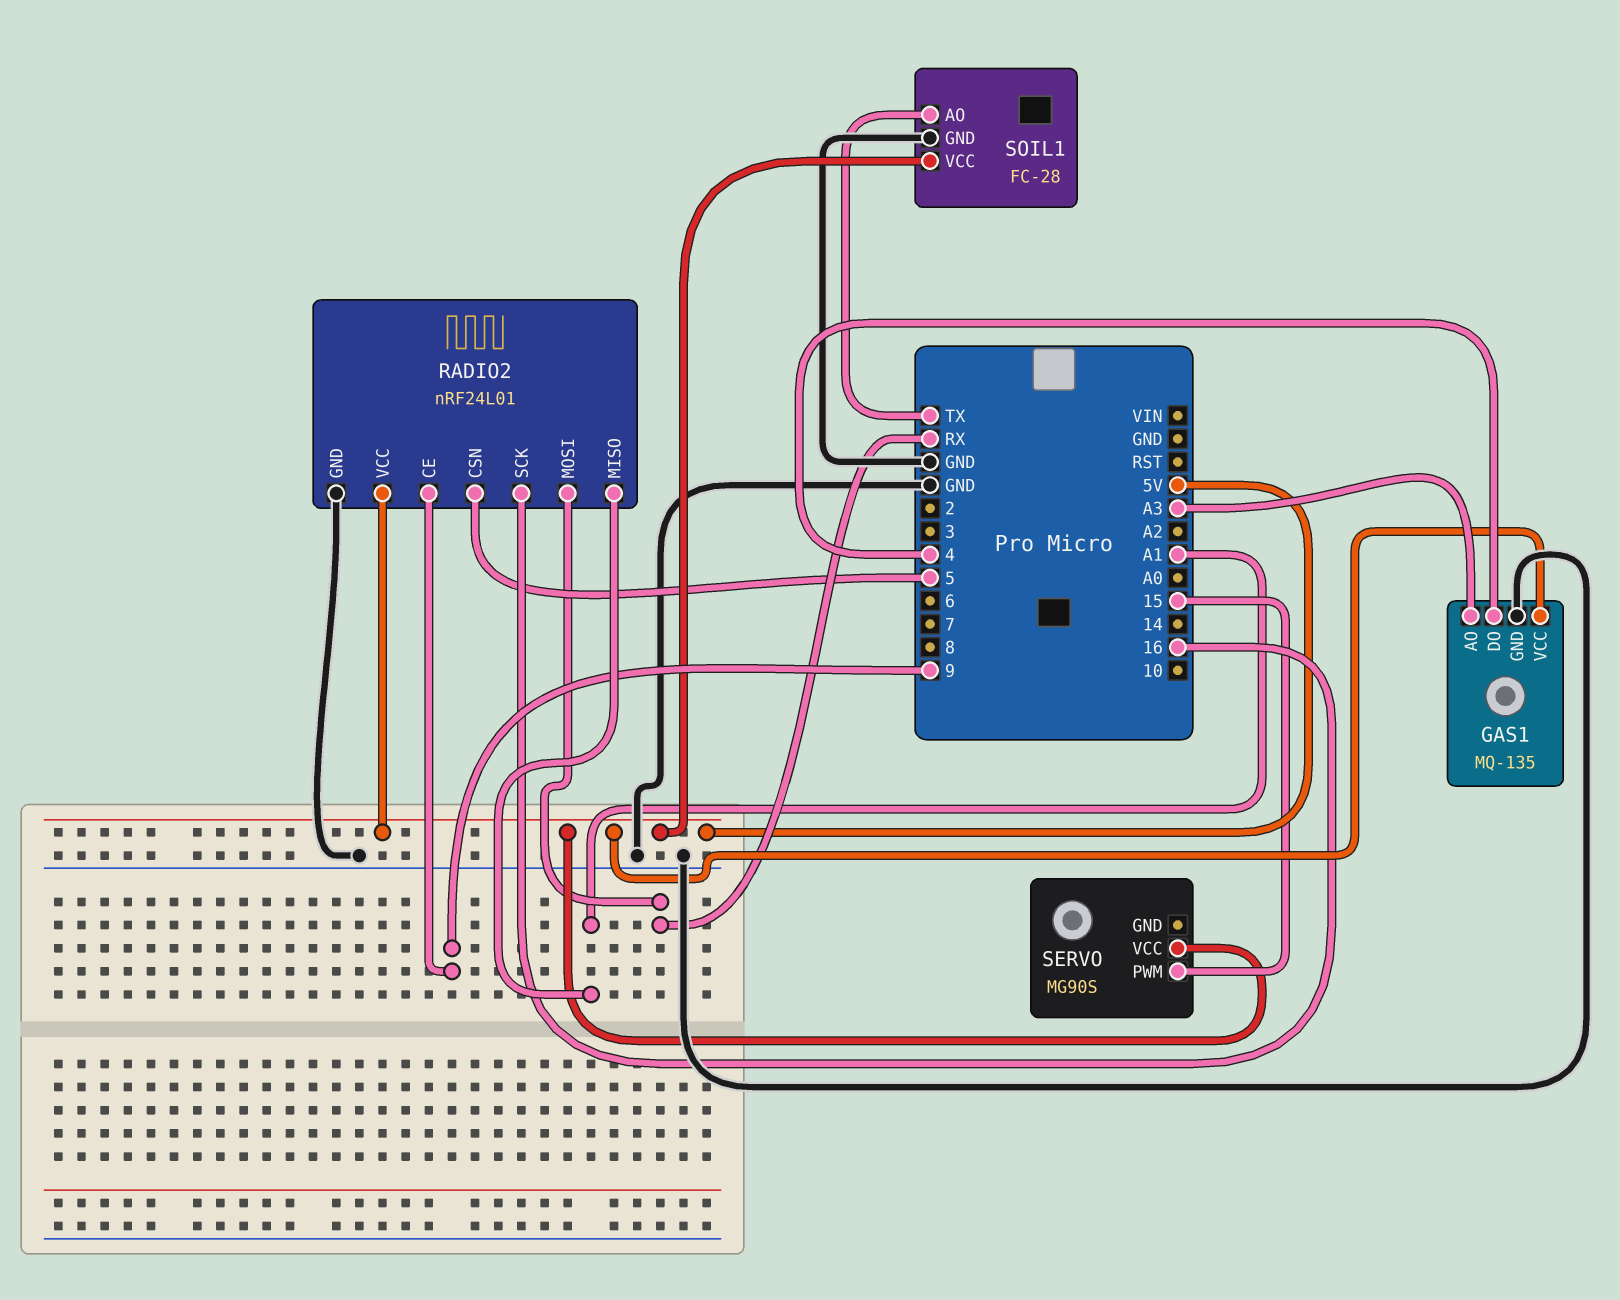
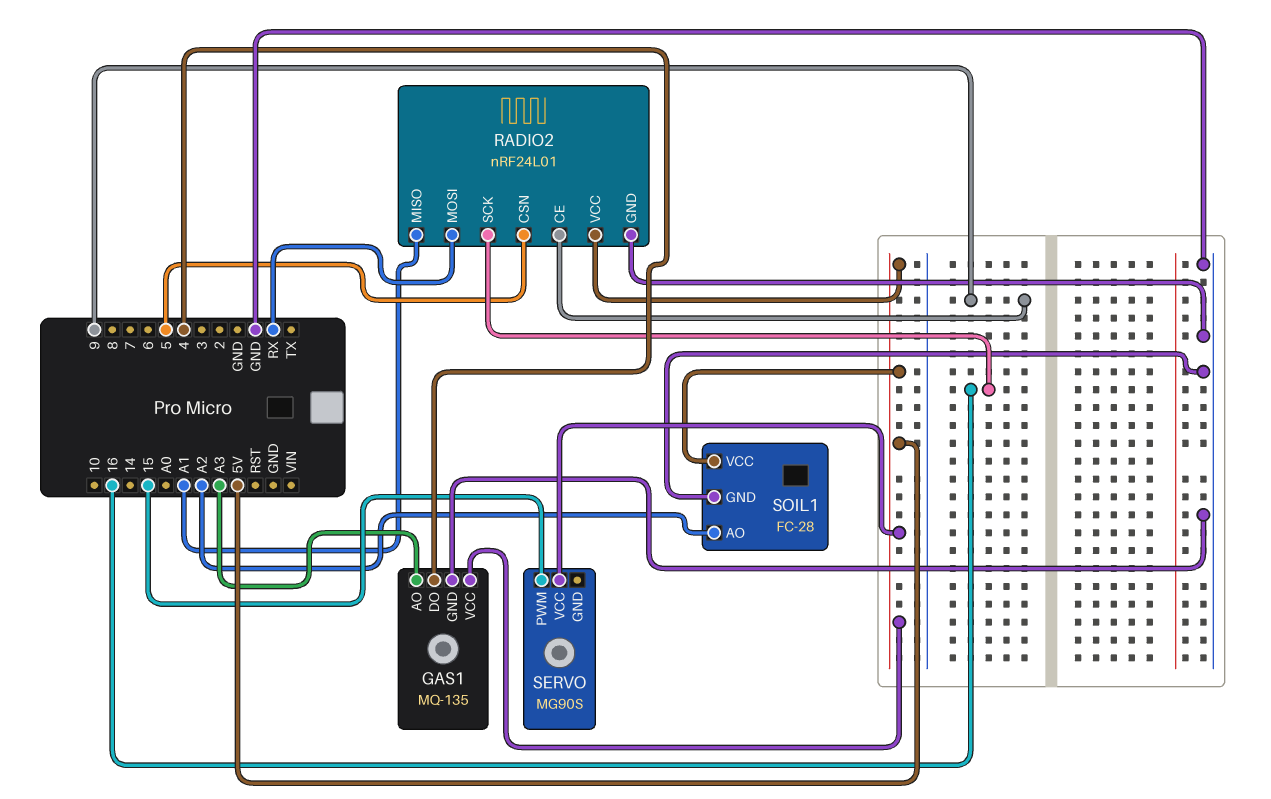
SOIL1 pin AO: TX -> A2

